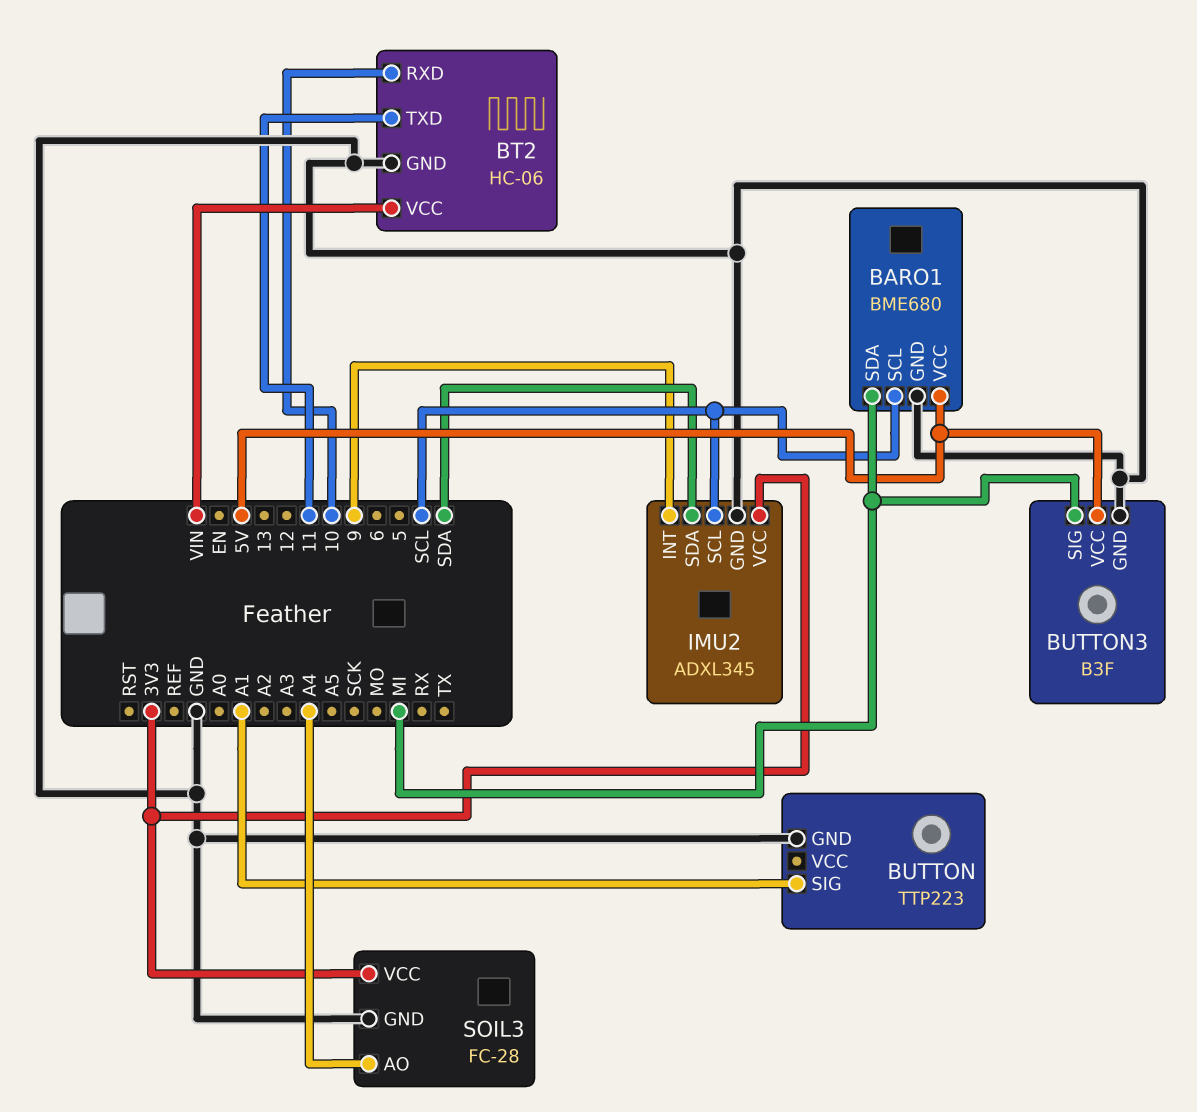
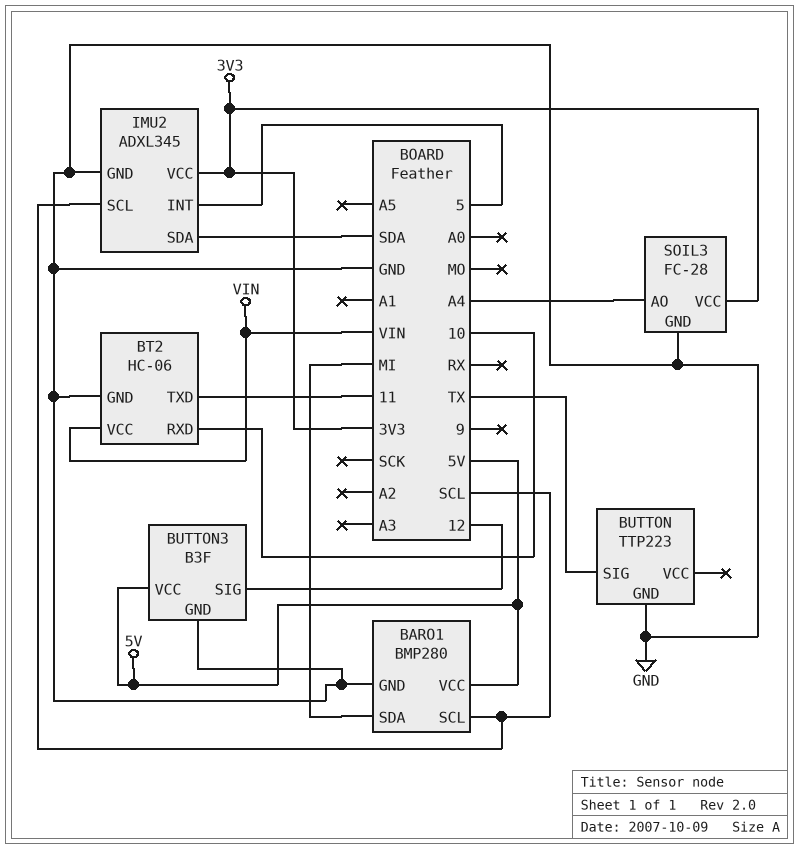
BARO1: BME680 -> BMP280
BUTTON pin SIG: A1 -> TX
BUTTON3 pin SIG: MI -> 12
IMU2 pin INT: 9 -> 5

